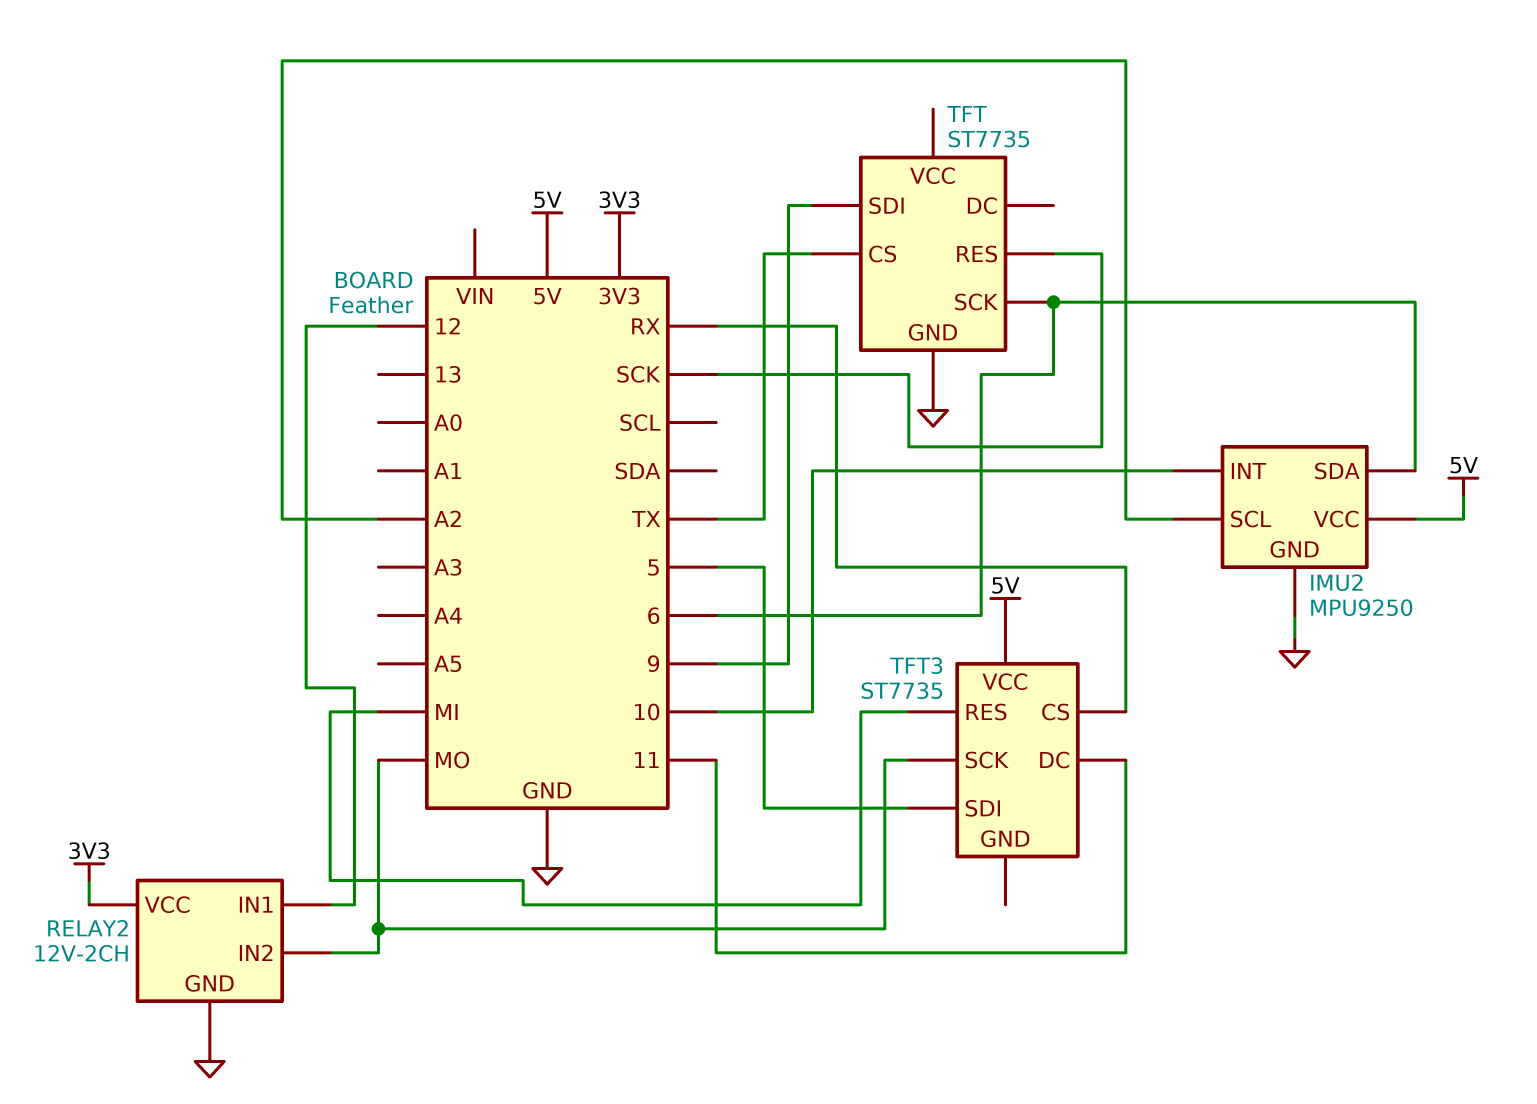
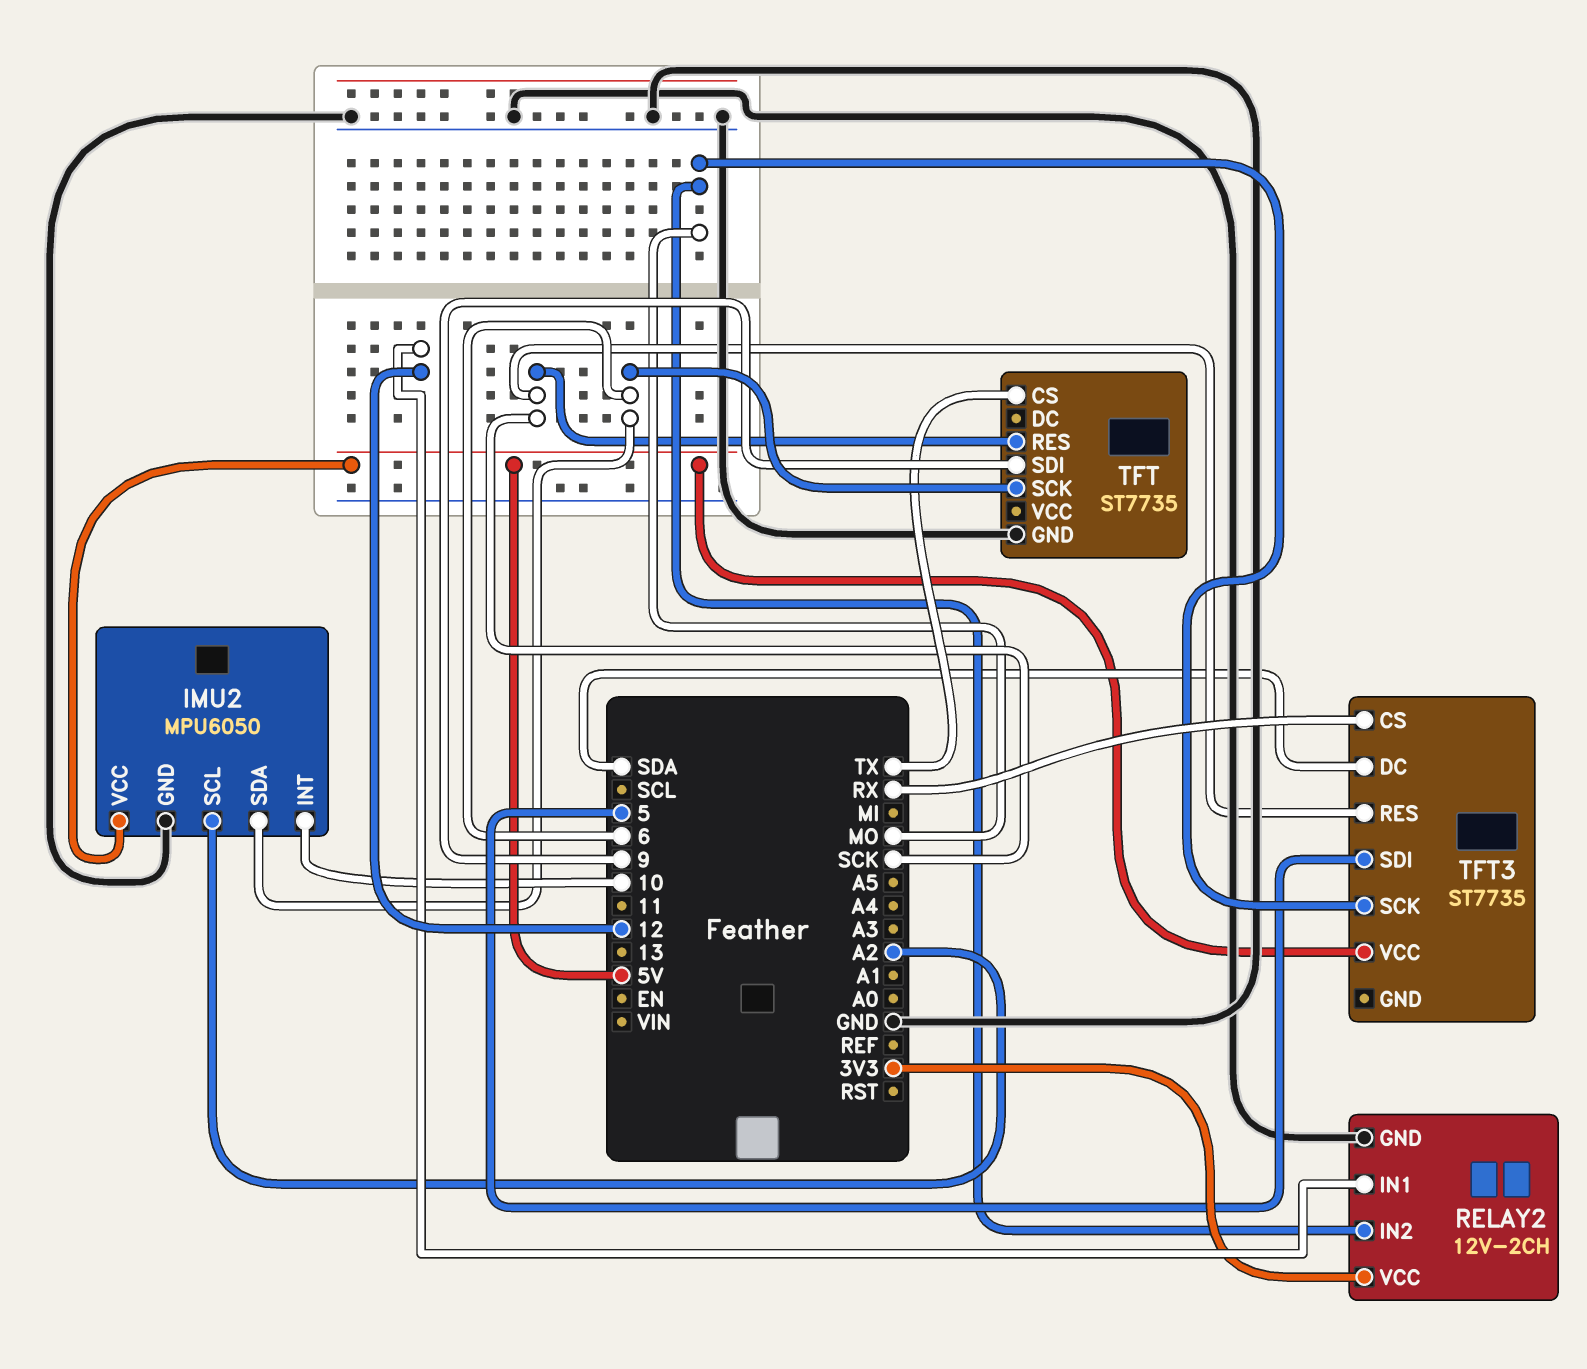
IMU2: MPU9250 -> MPU6050
TFT3 pin DC: 11 -> SDA
TFT3 pin RES: MI -> SCK

